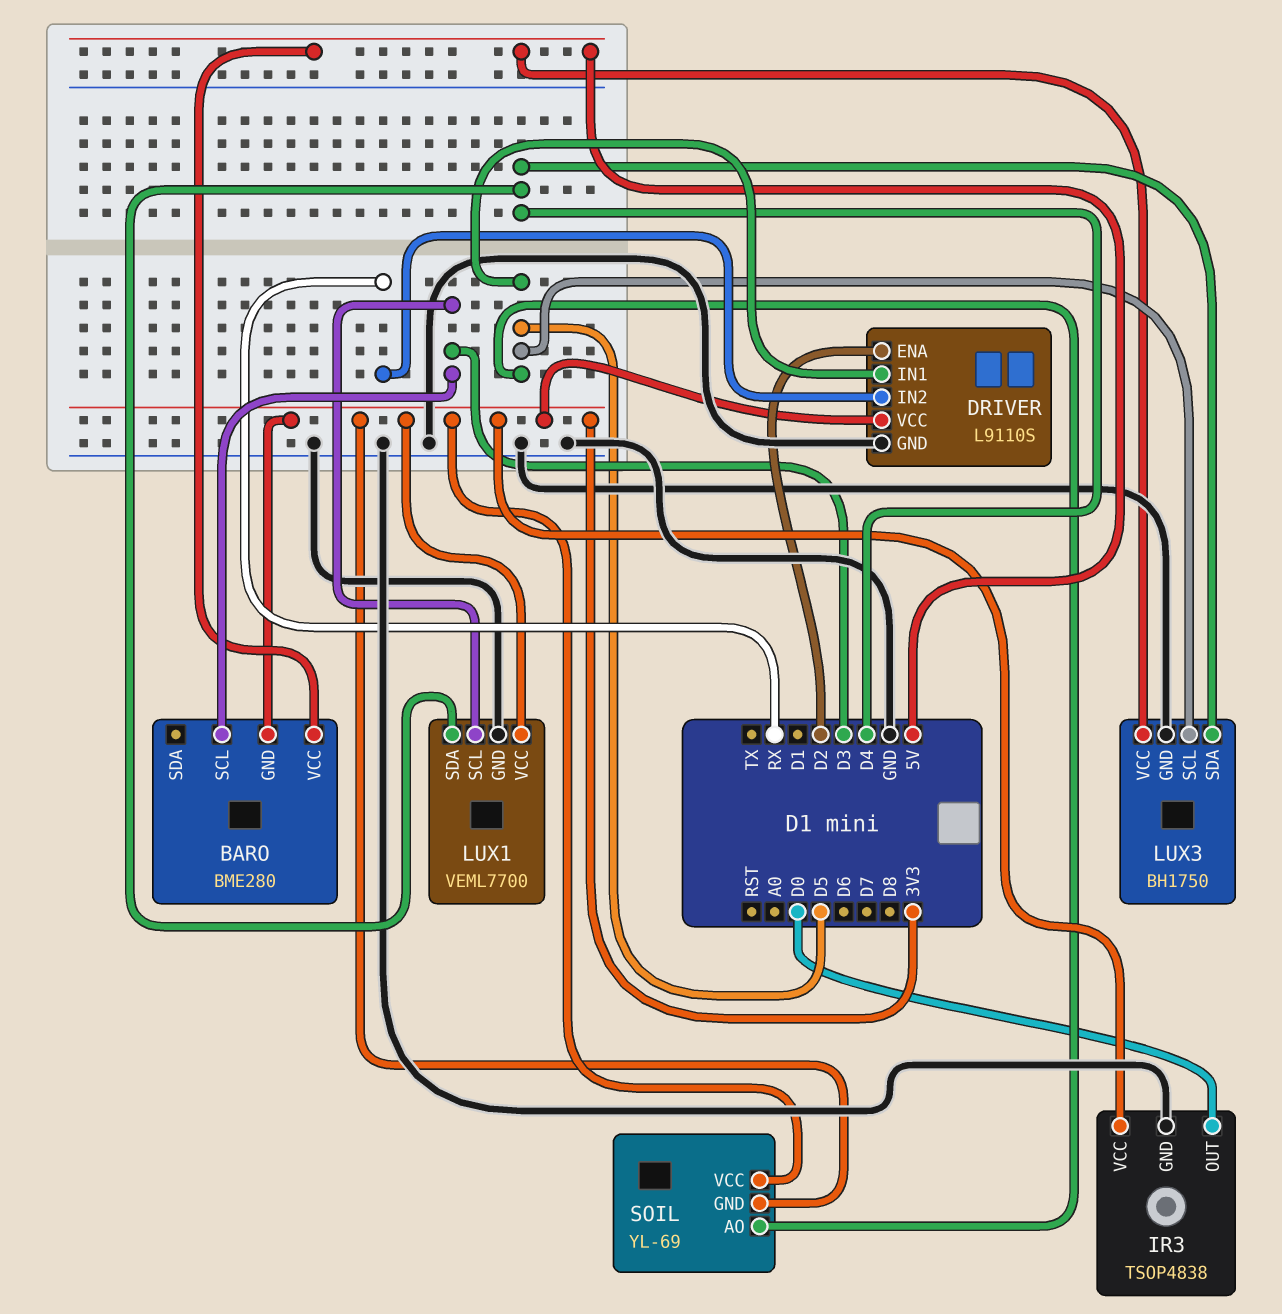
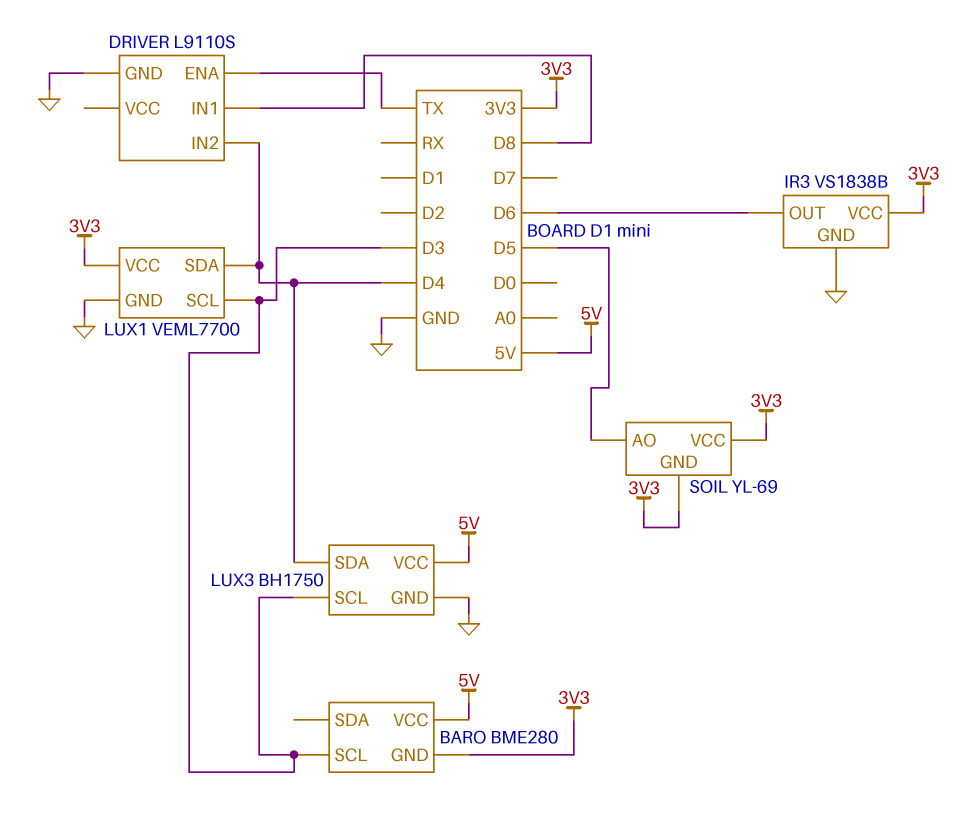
DRIVER pin ENA: D2 -> TX
DRIVER pin IN1: D5 -> D8
DRIVER pin IN2: RX -> D4
DRIVER pin VCC: 3V3 -> none
IR3: TSOP4838 -> VS1838B
IR3 pin OUT: D0 -> D6
LUX3 pin SCL: D5 -> D3

